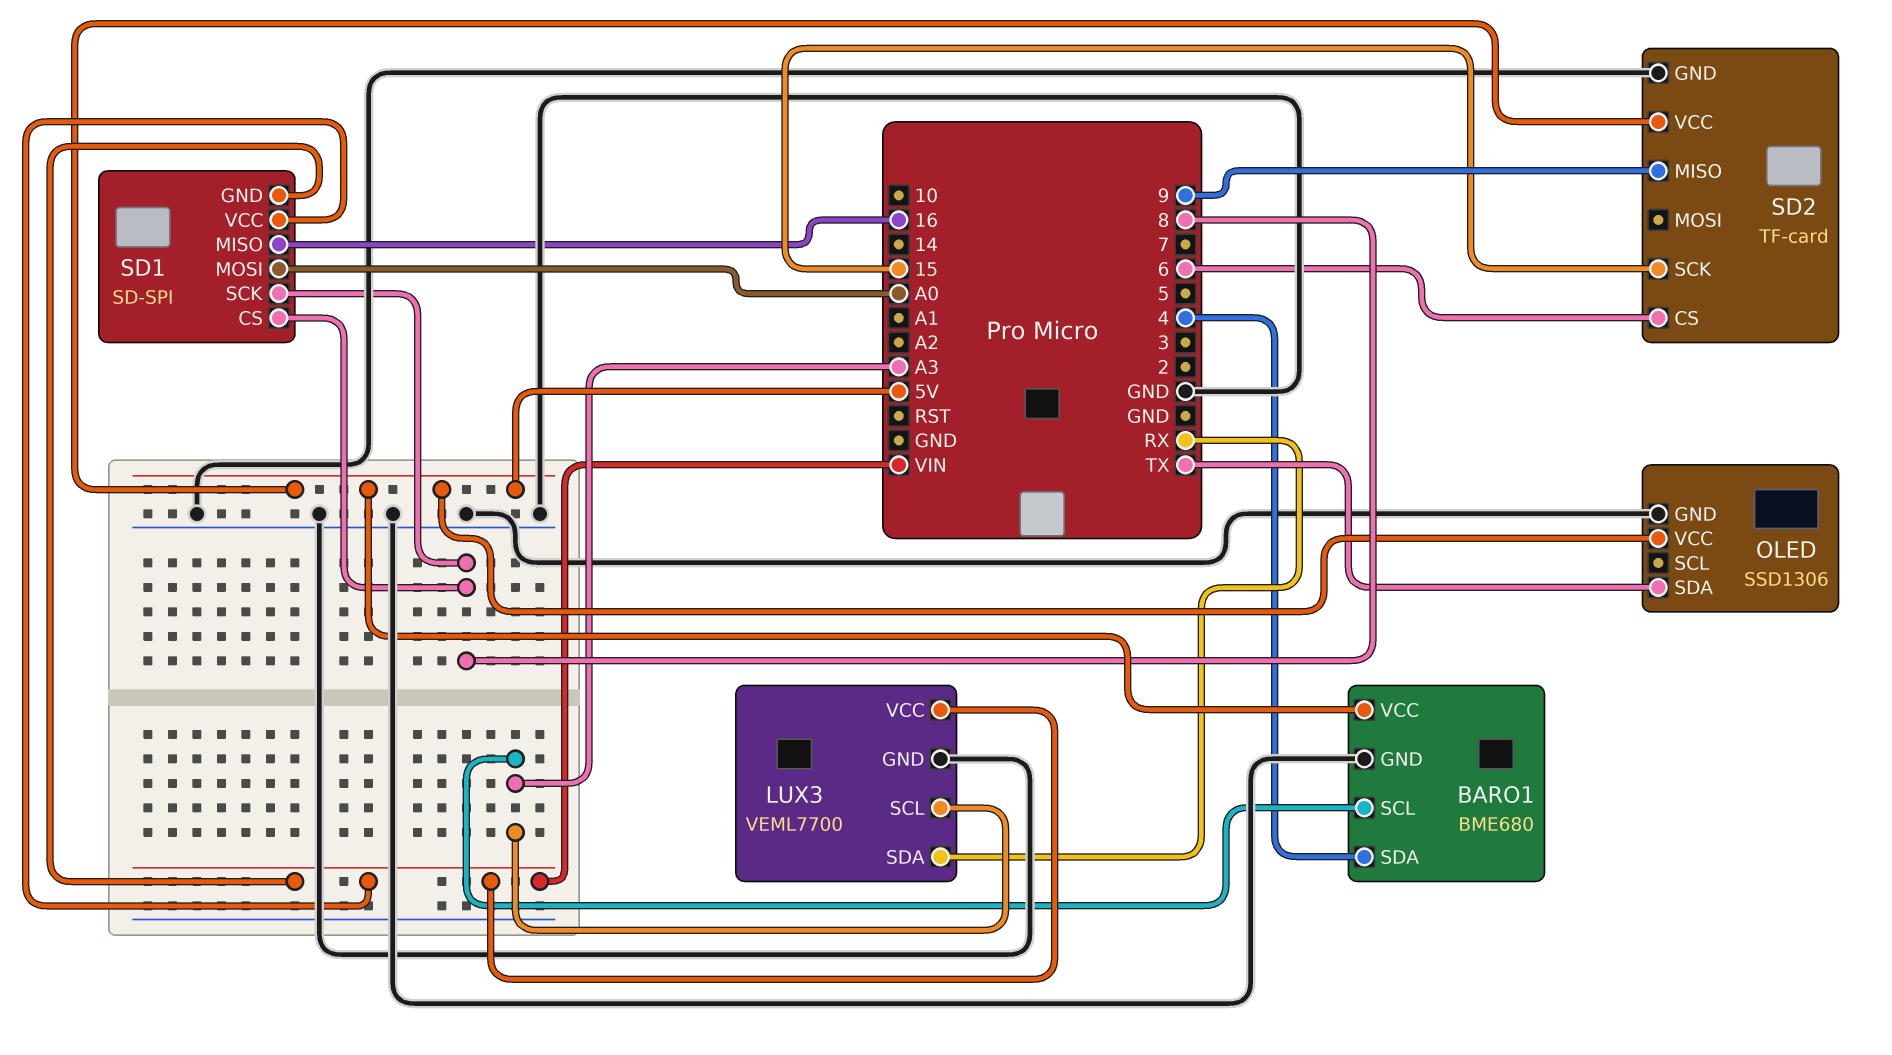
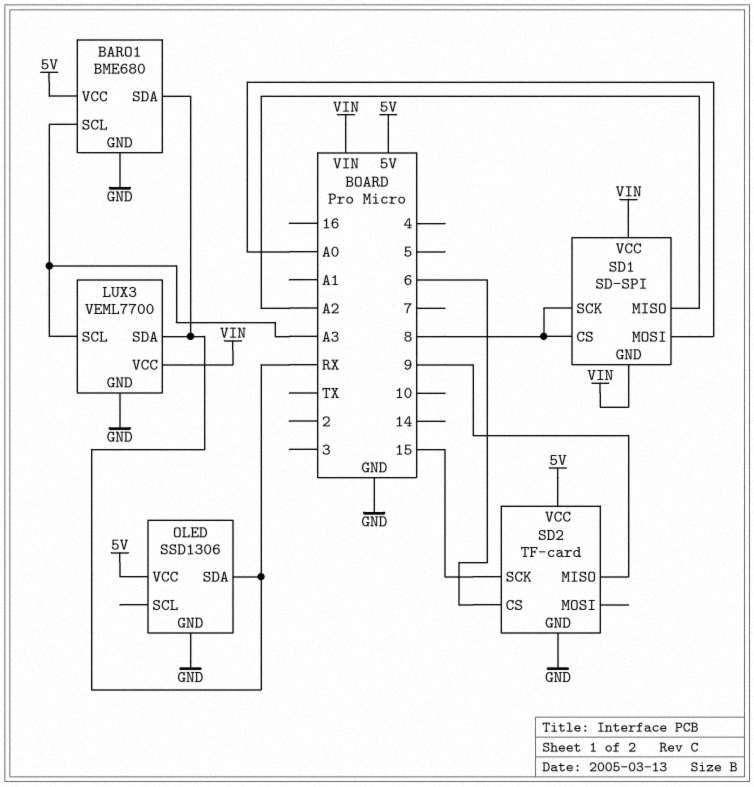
BARO1 pin SDA: 4 -> RX
OLED pin SDA: TX -> RX
SD1 pin MISO: 16 -> A2

